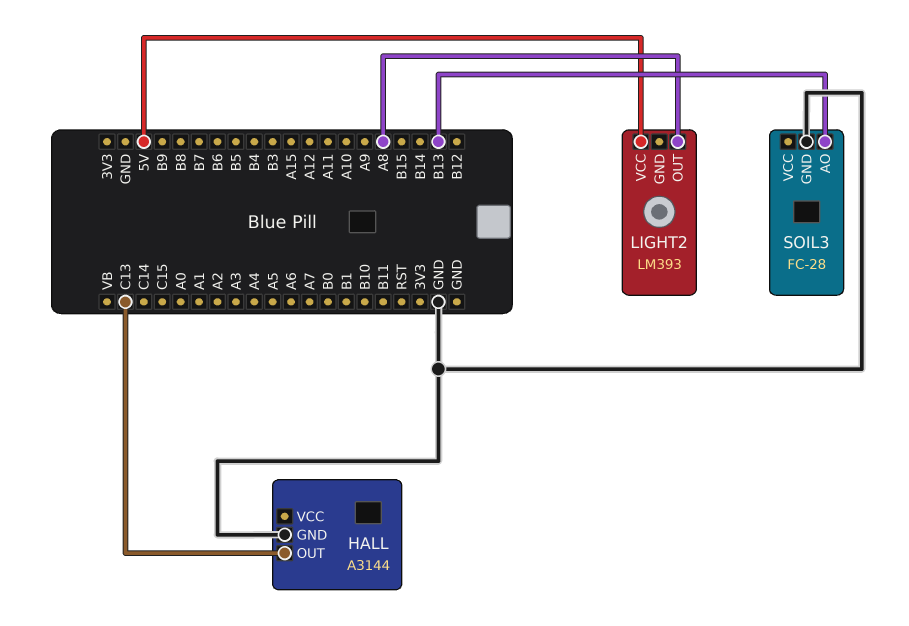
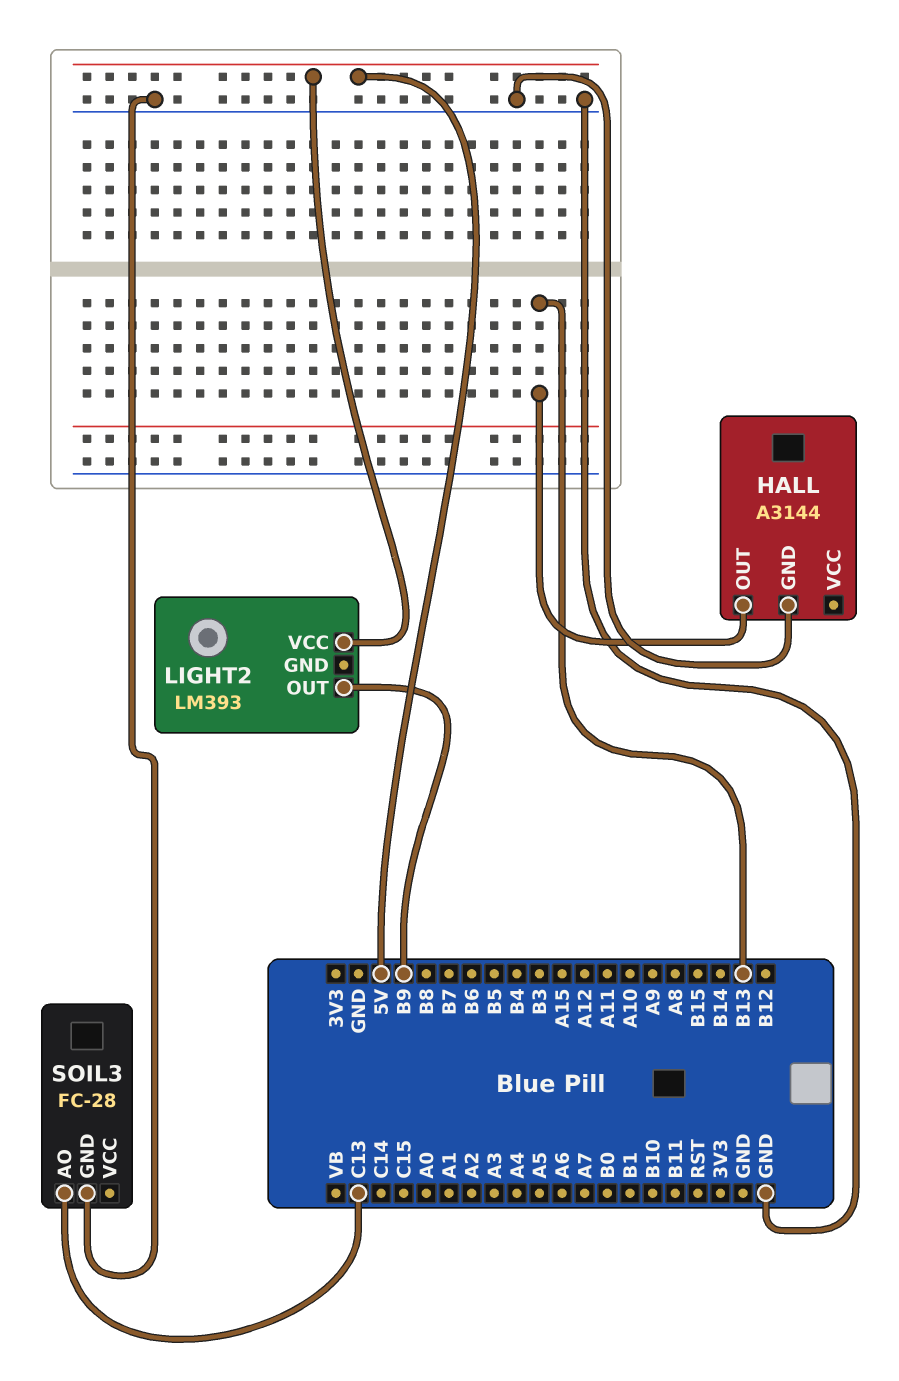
HALL pin OUT: C13 -> B13
LIGHT2 pin OUT: A8 -> B9
SOIL3 pin AO: B13 -> C13

